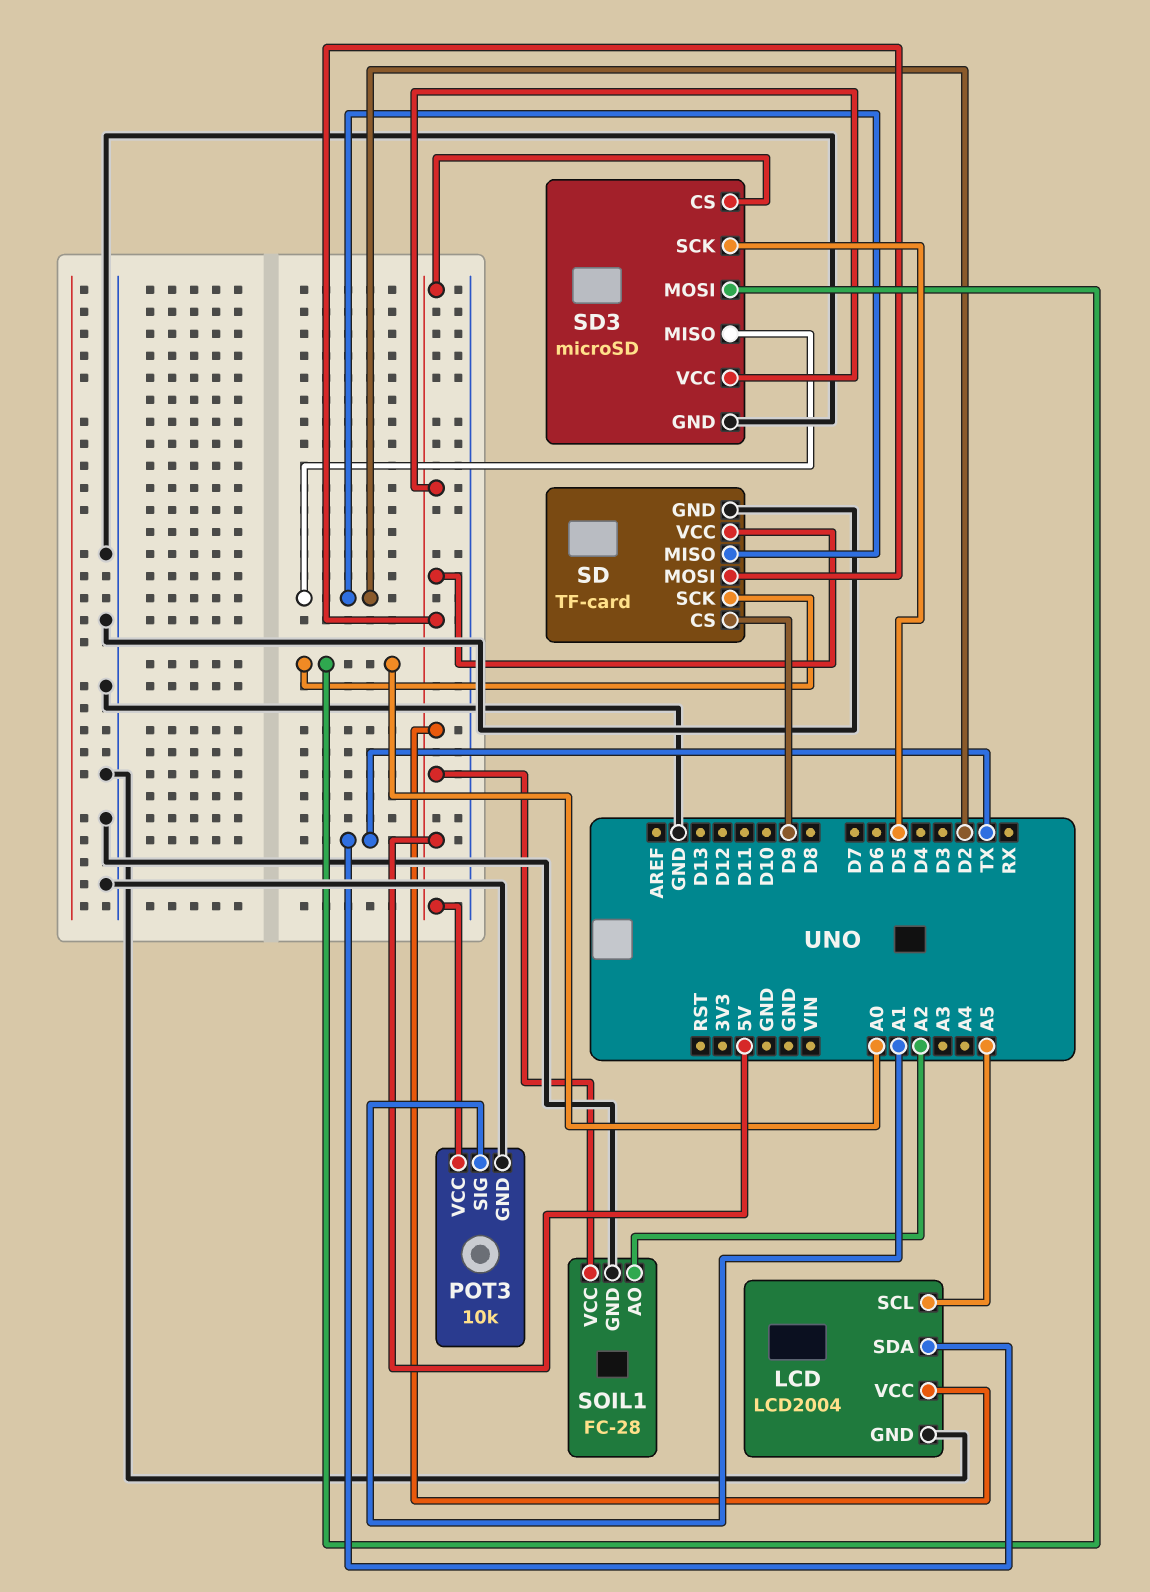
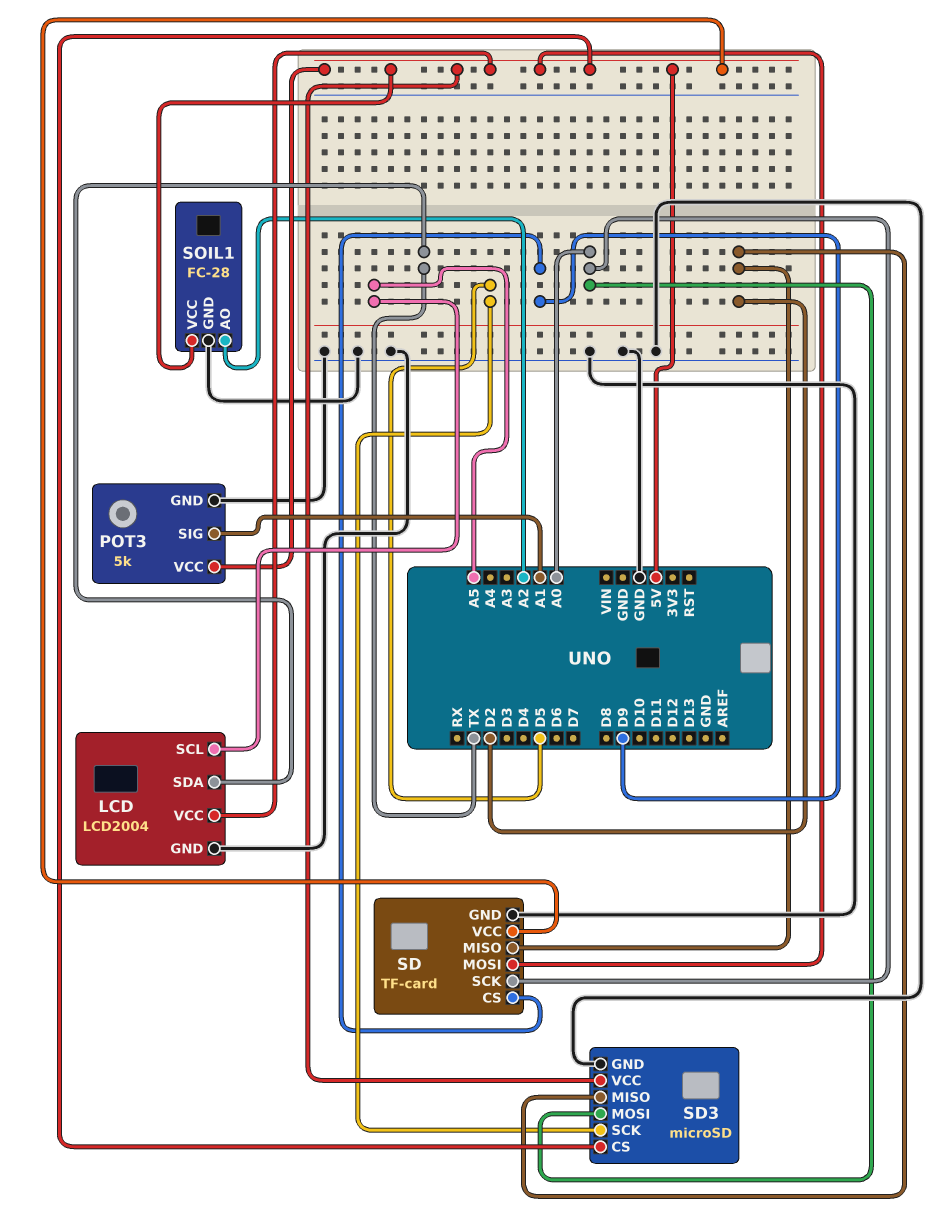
POT3: 10k -> 5k

